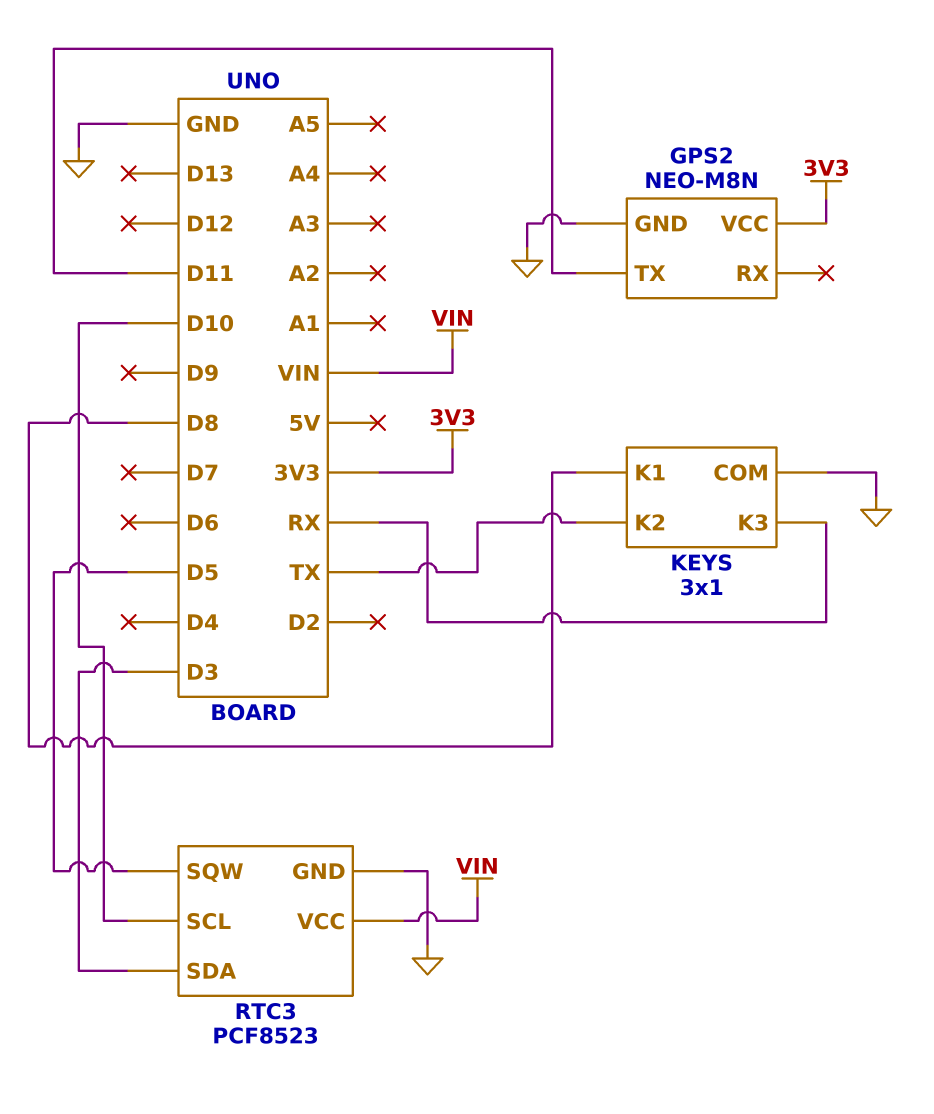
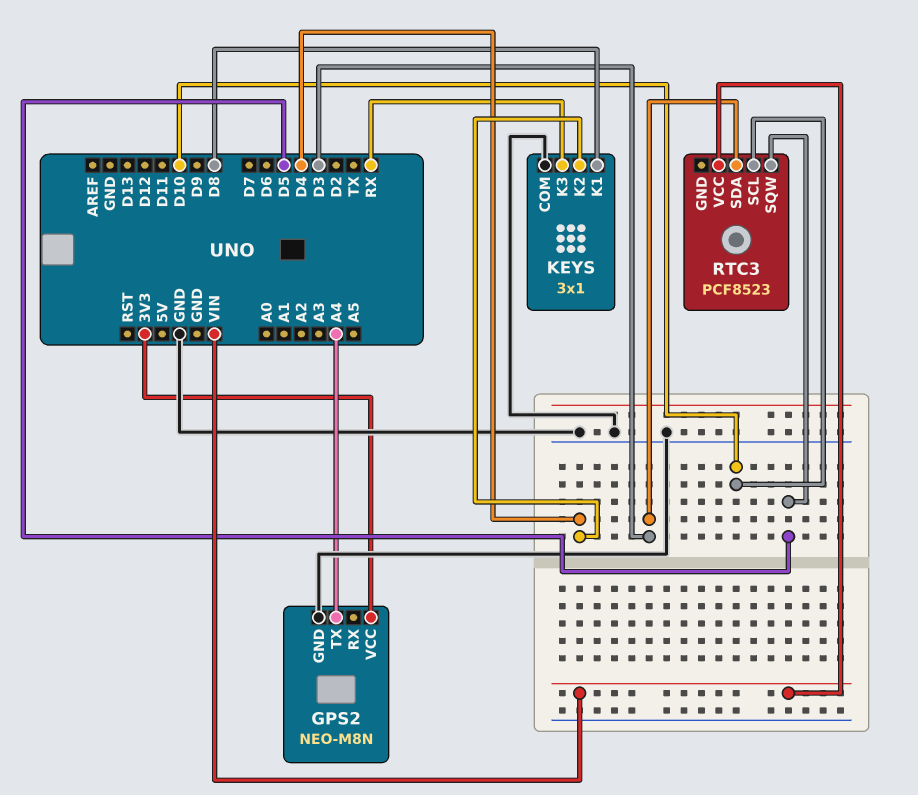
GPS2 pin TX: D11 -> A4
KEYS pin K2: TX -> D4
RTC3 pin GND: GND -> none

